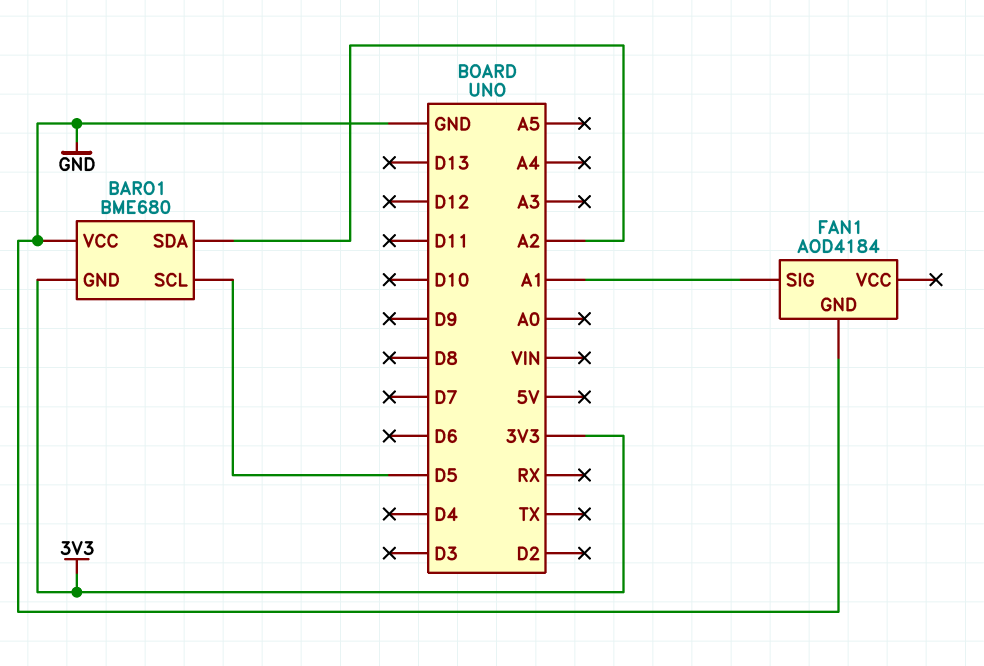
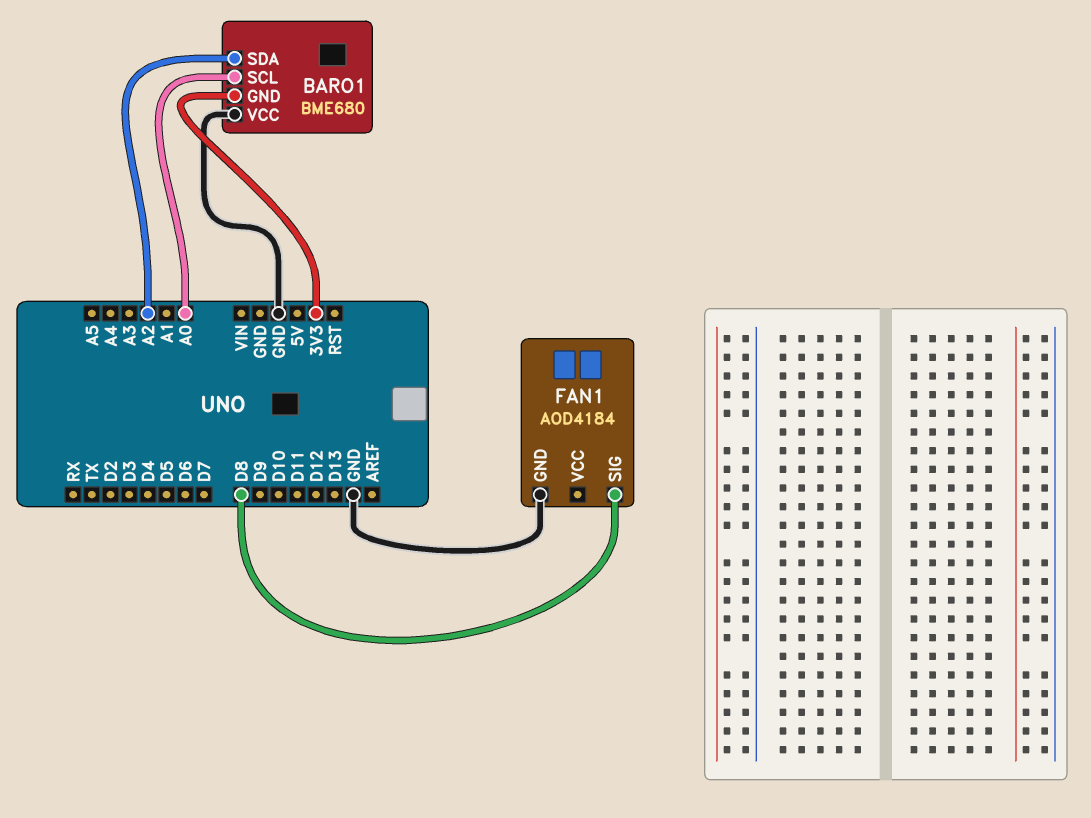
BARO1 pin SCL: D5 -> A0
FAN1 pin SIG: A1 -> D8

